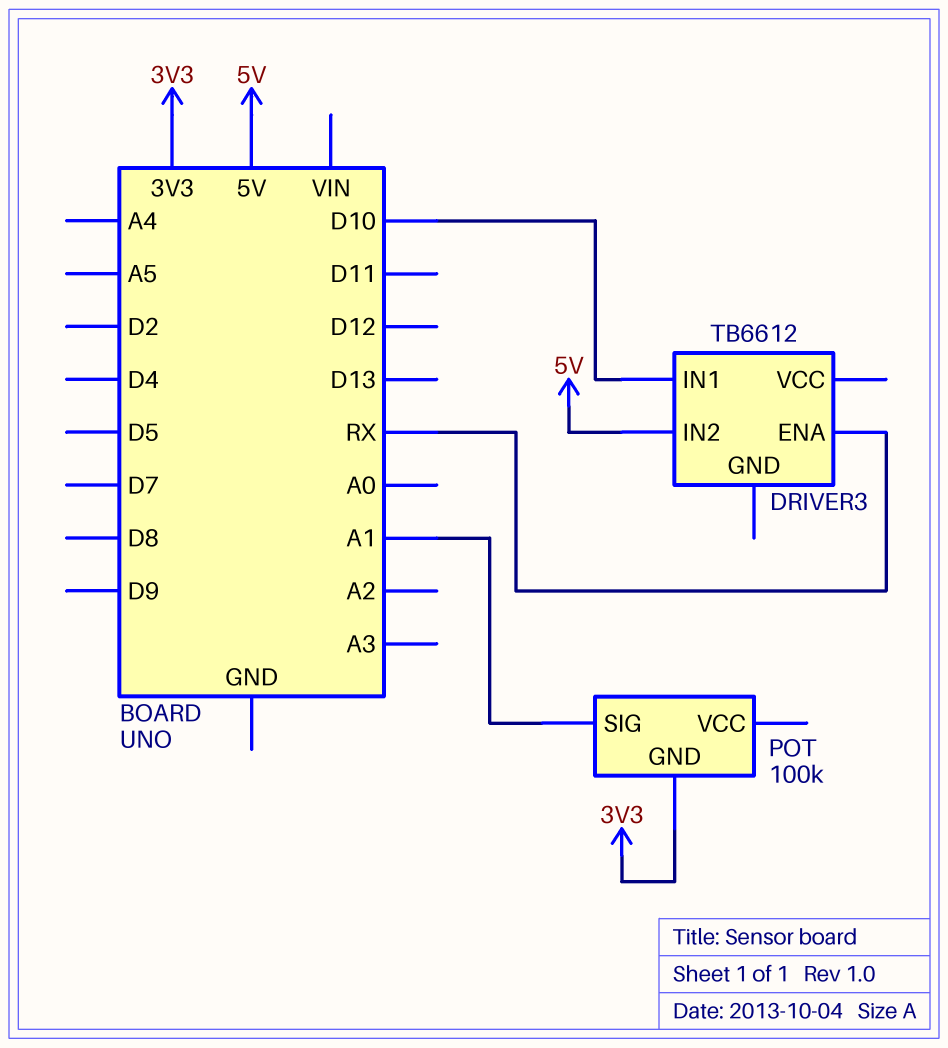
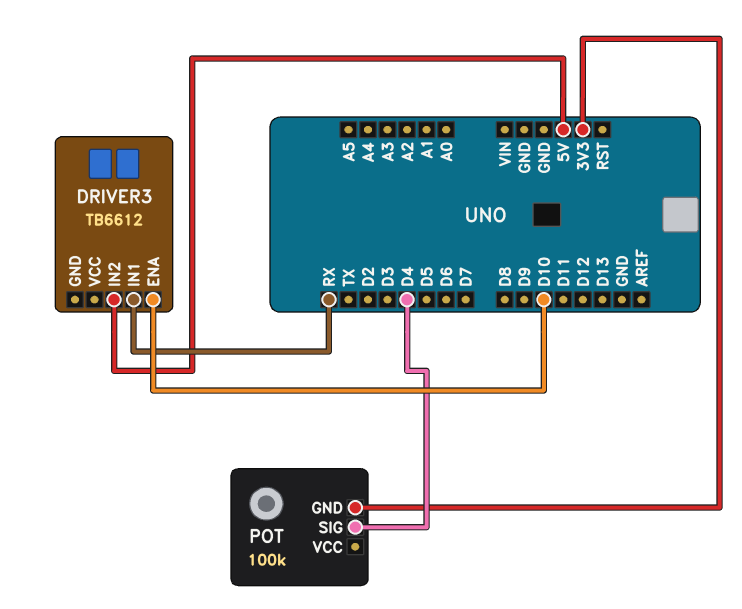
DRIVER3 pin ENA: RX -> D10
DRIVER3 pin IN1: D10 -> RX
POT pin SIG: A1 -> D4

